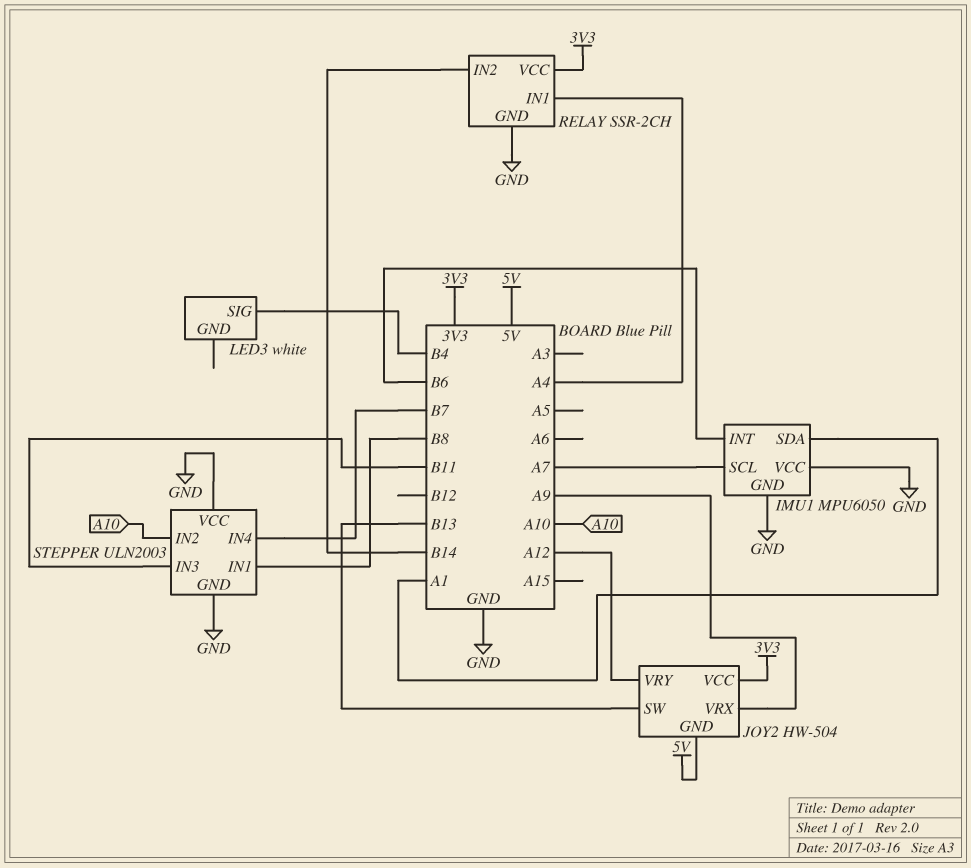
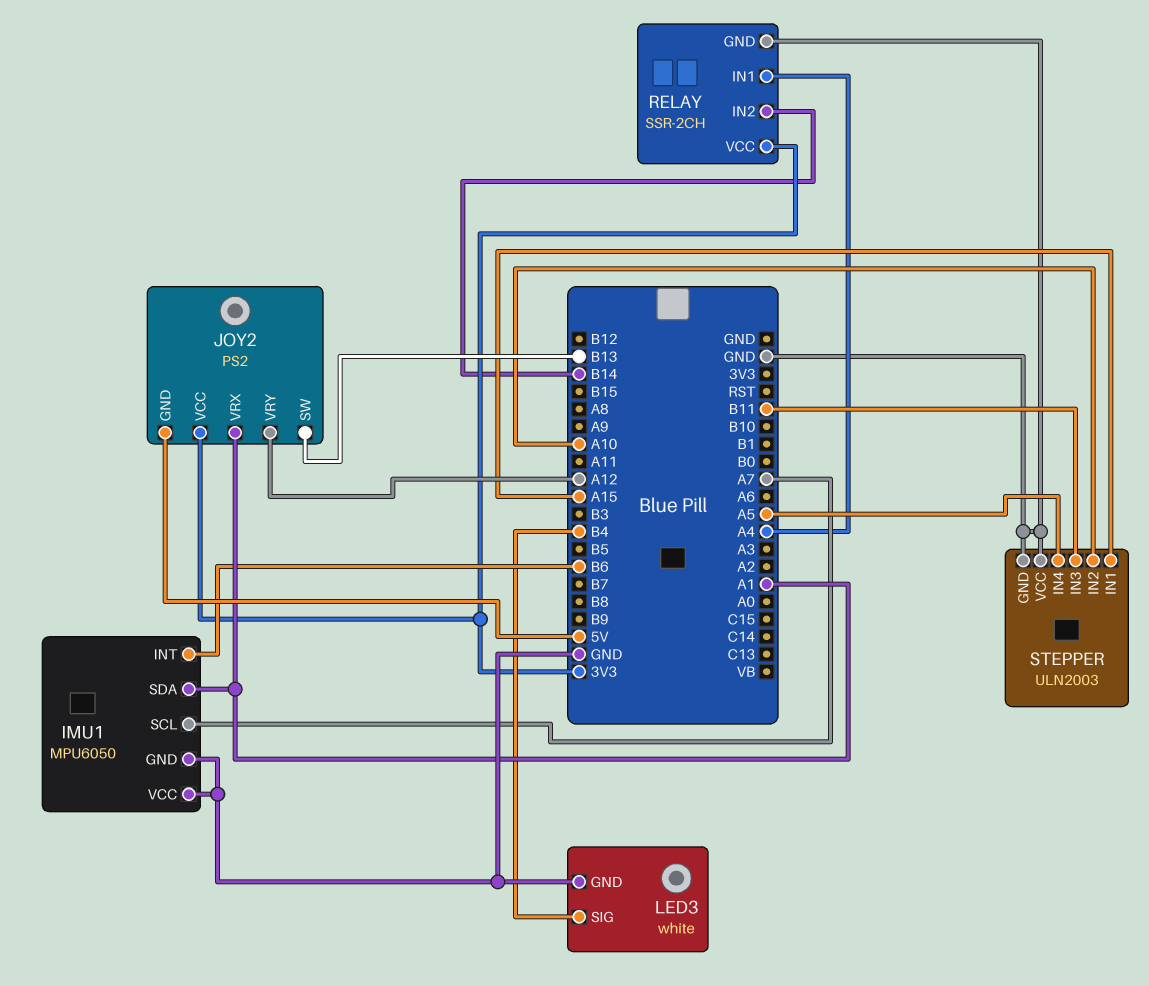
JOY2: HW-504 -> PS2
JOY2 pin VRX: A9 -> A1
LED3 pin GND: none -> GND
STEPPER pin IN1: B8 -> A15
STEPPER pin IN4: B7 -> A5

